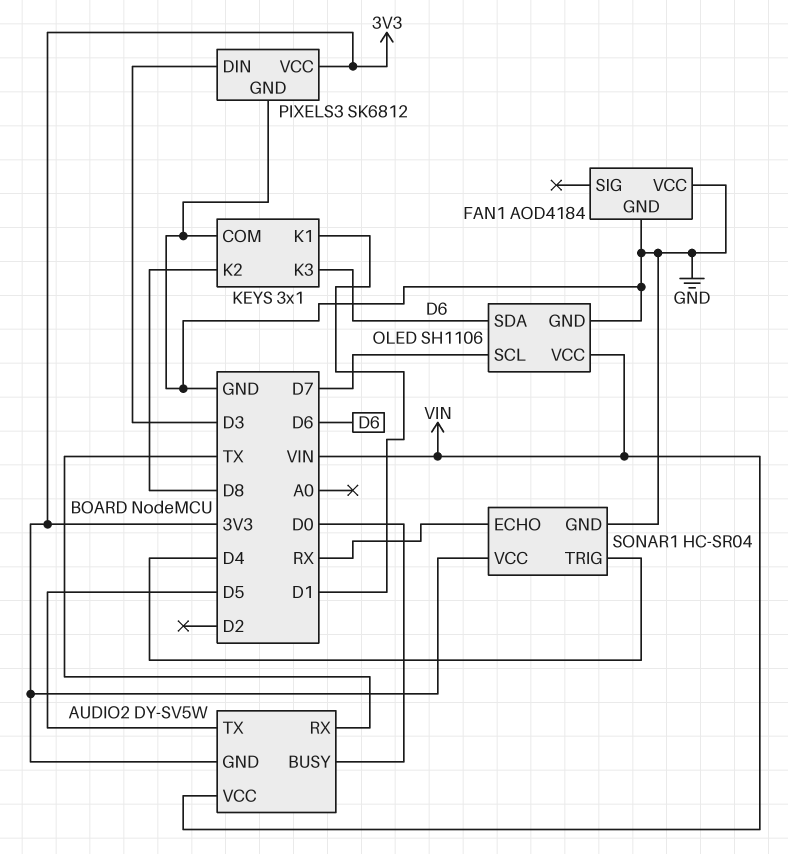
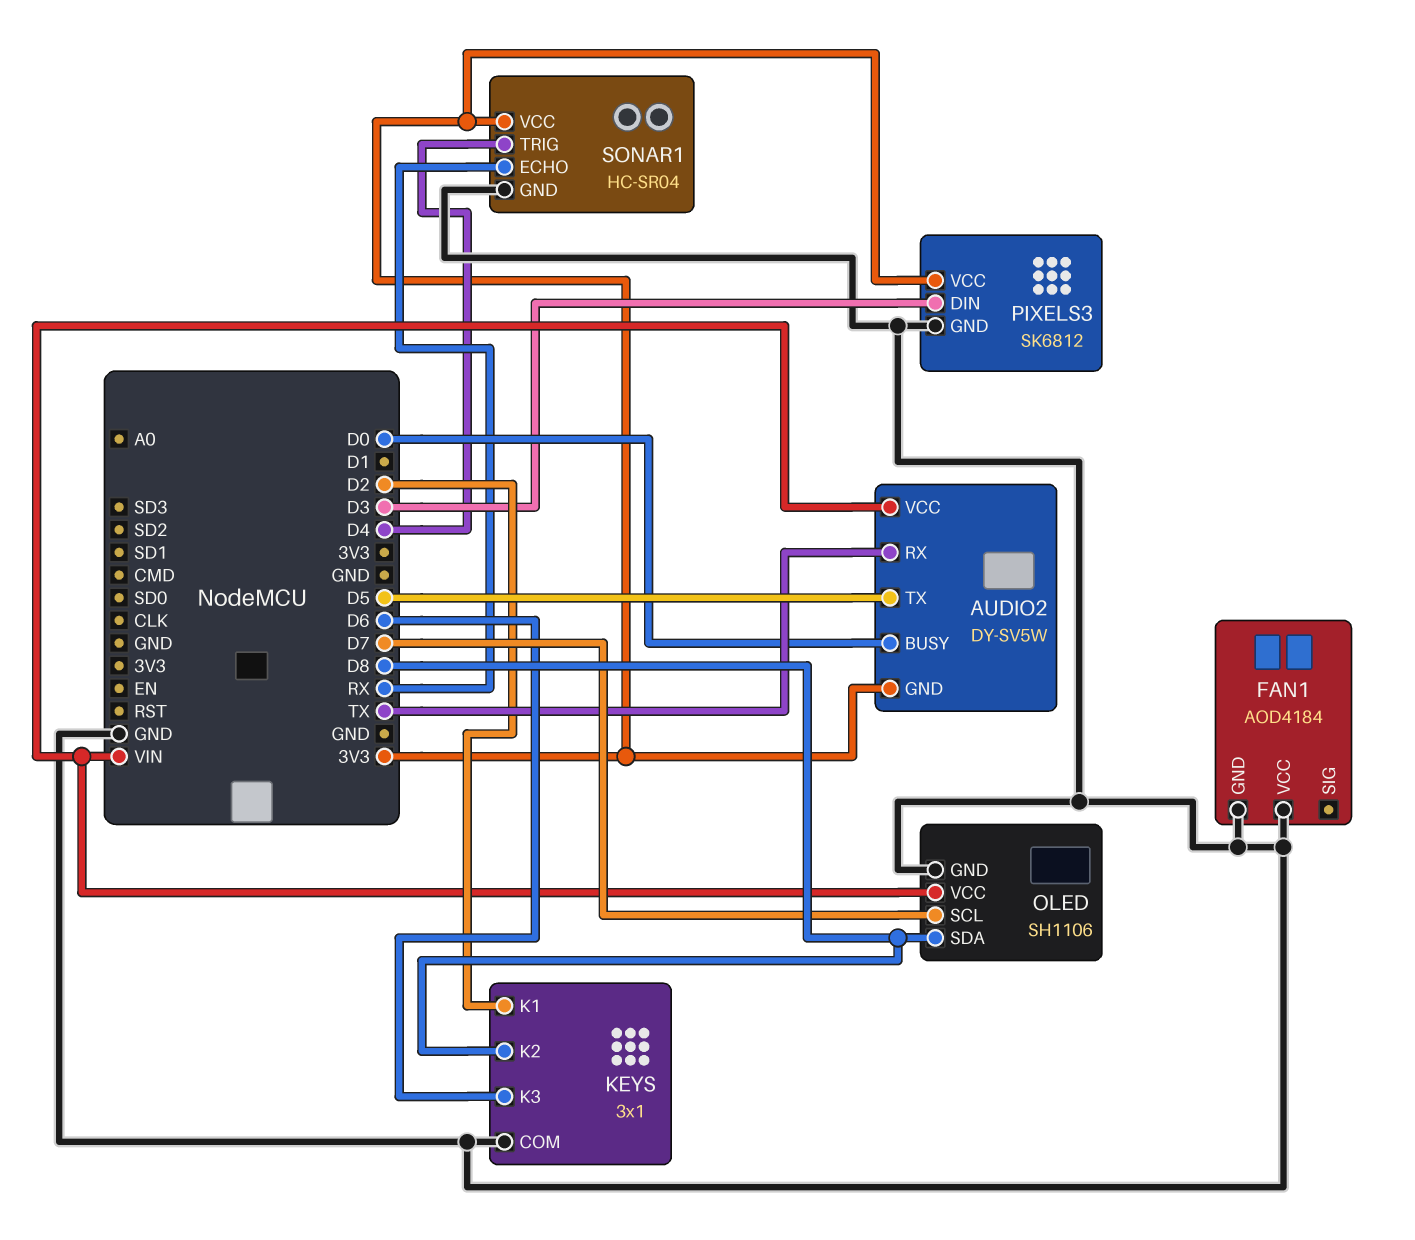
KEYS pin K1: D1 -> D2
OLED pin SDA: D6 -> D8

